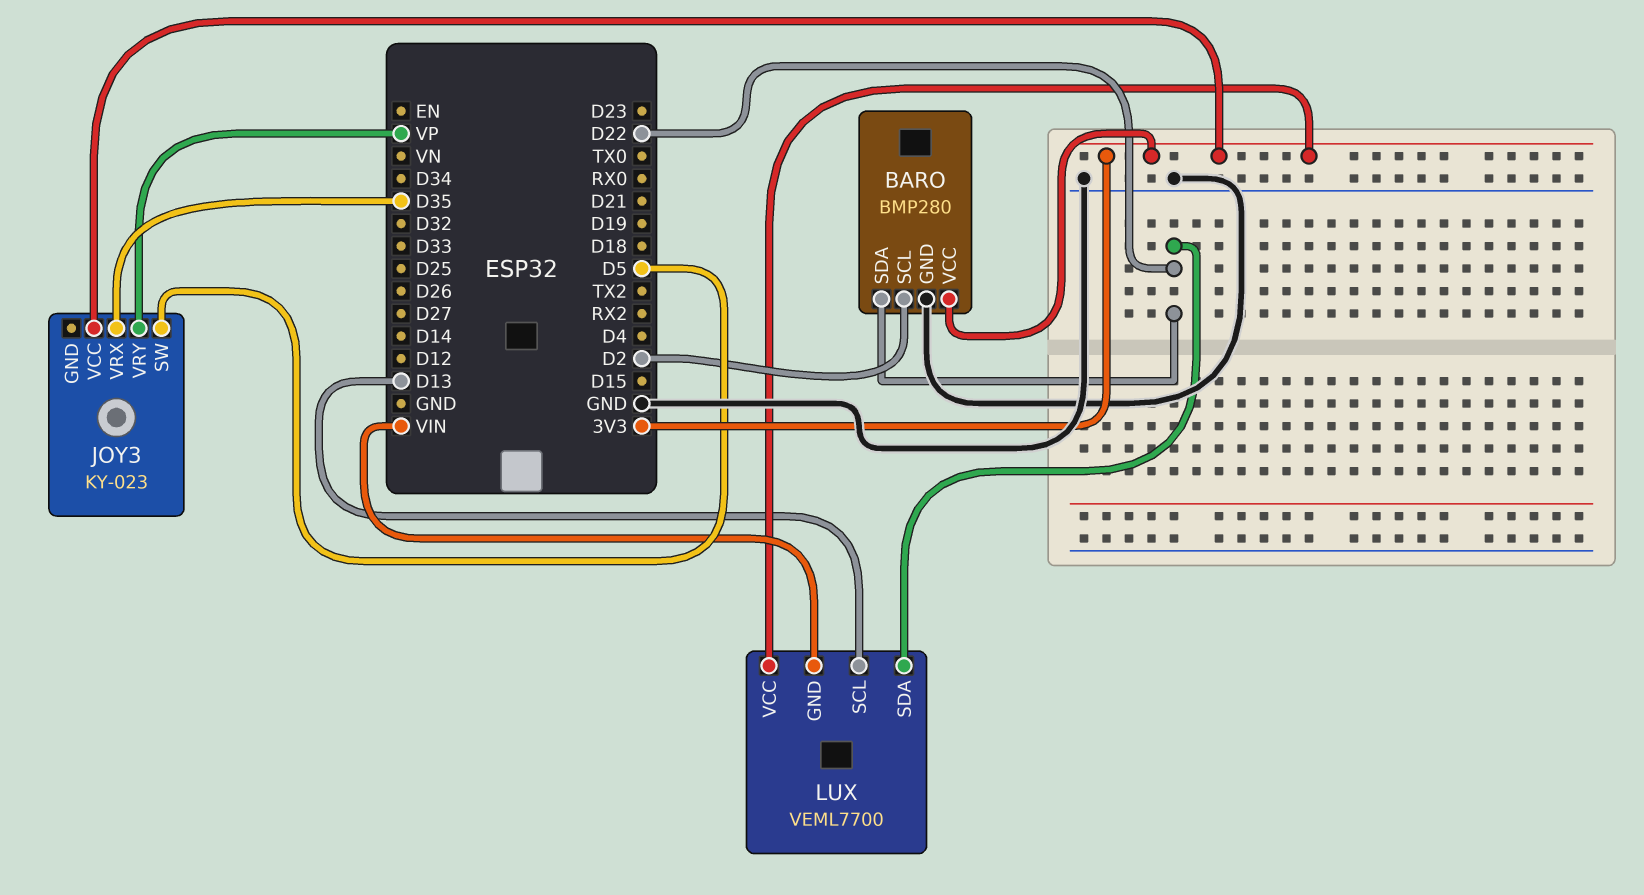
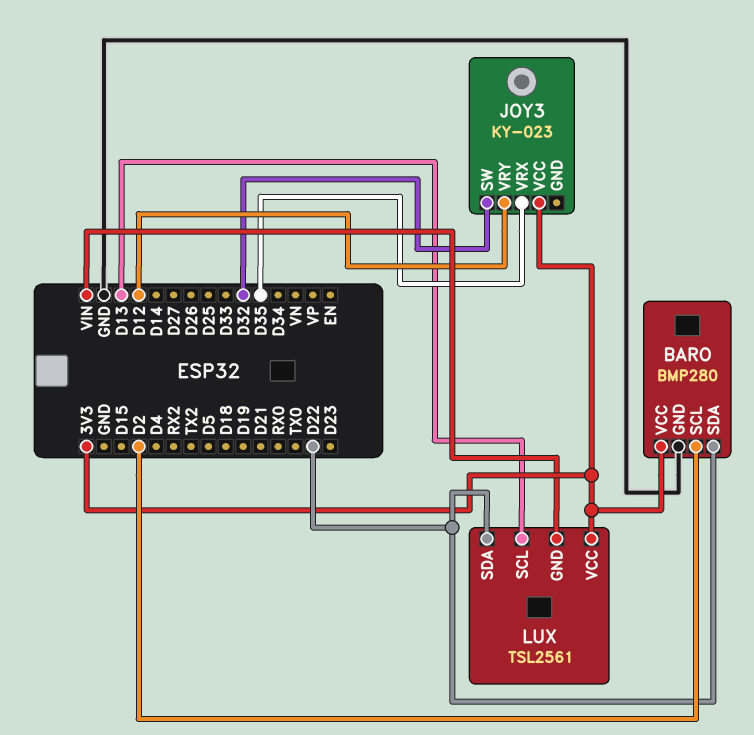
JOY3 pin SW: D5 -> D32
JOY3 pin VRY: VP -> D12
LUX: VEML7700 -> TSL2561

